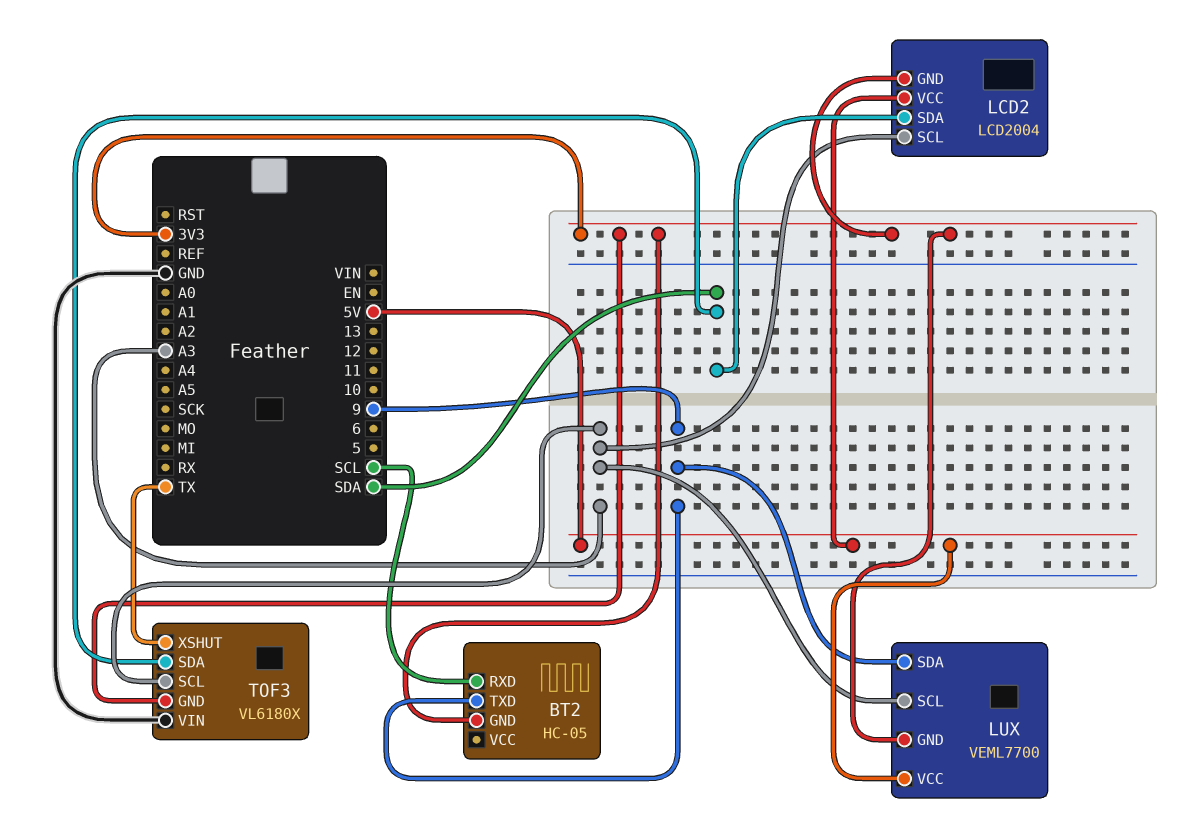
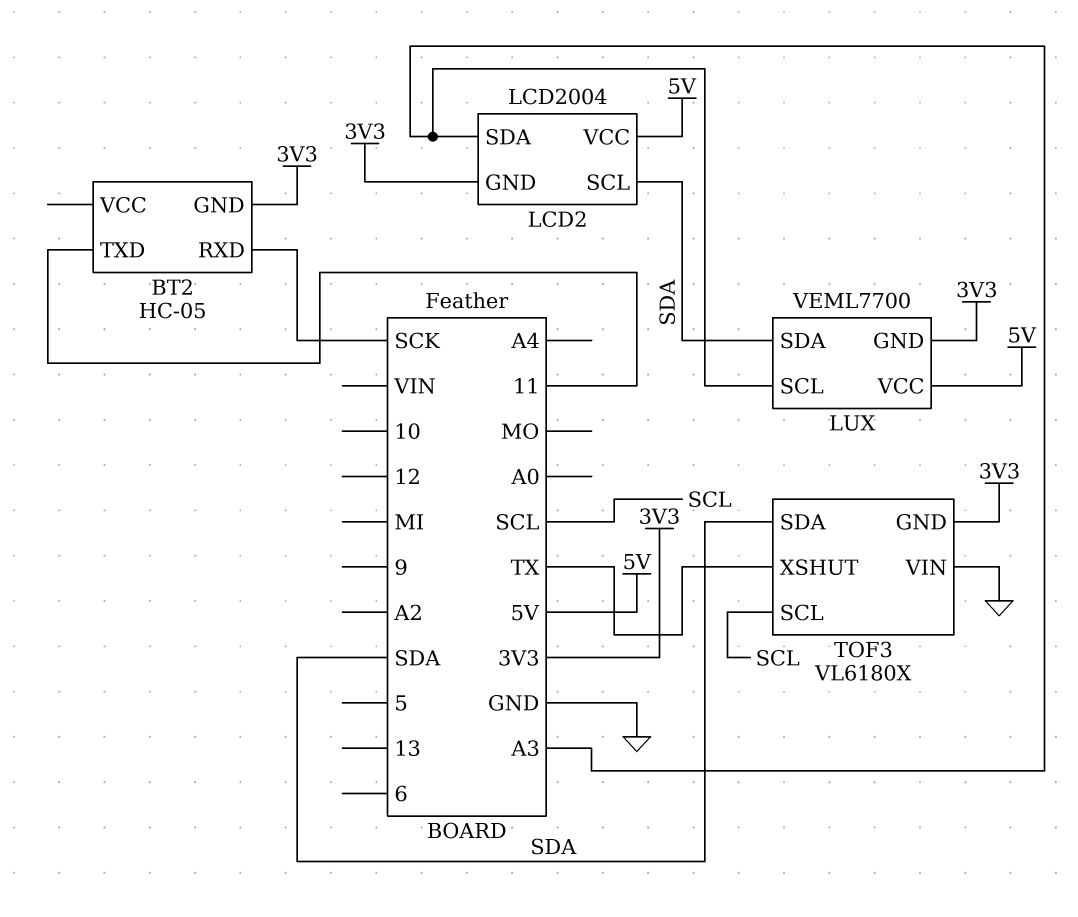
BT2 pin RXD: SCL -> SCK
BT2 pin TXD: 9 -> 11
LCD2 pin SCL: A3 -> SDA
LCD2 pin SDA: SDA -> A3
LUX pin SDA: 9 -> SDA
TOF3 pin SCL: A3 -> SCL

